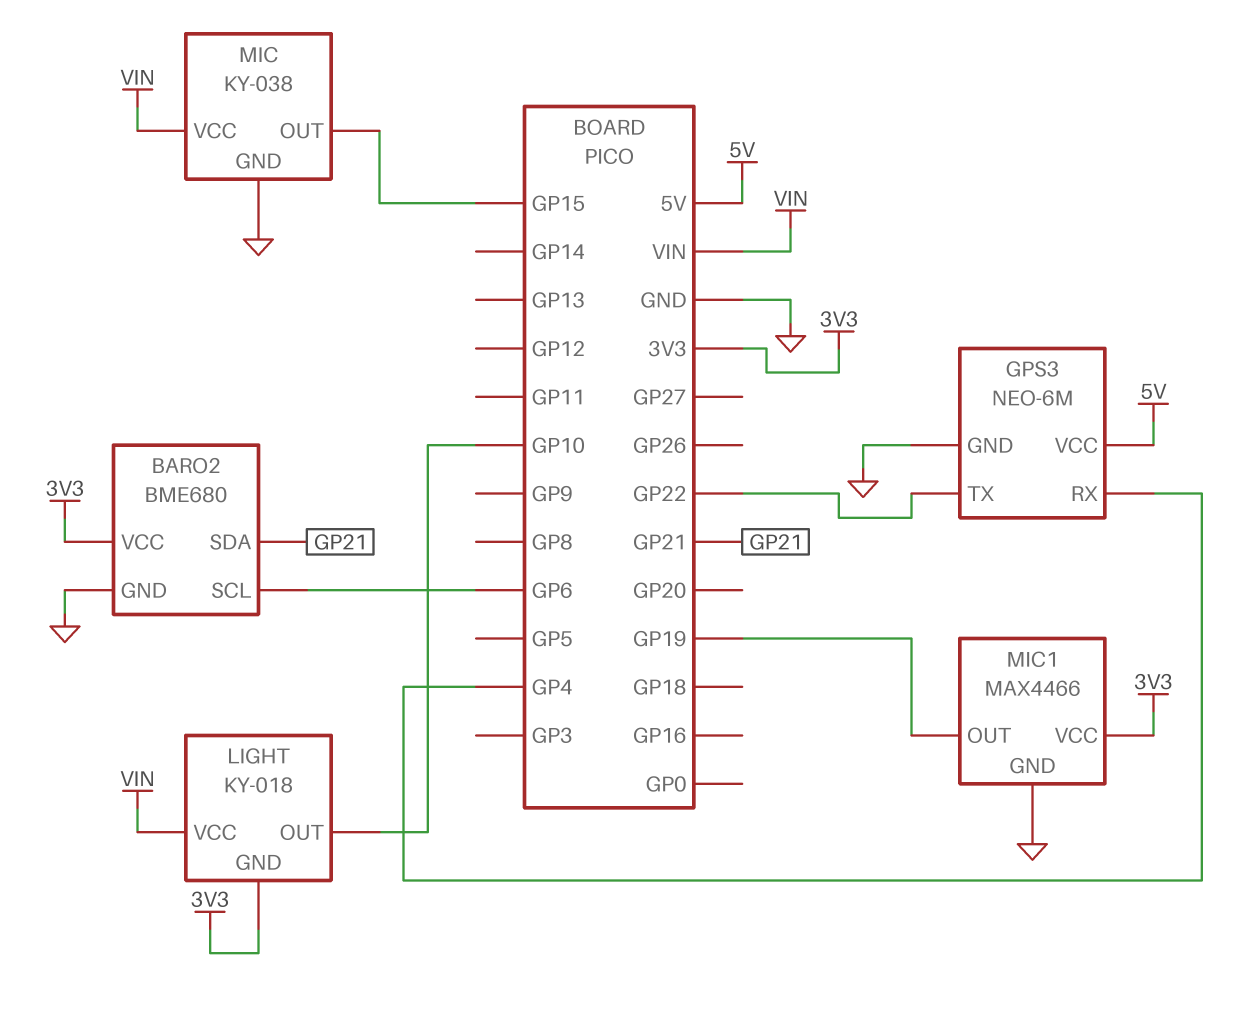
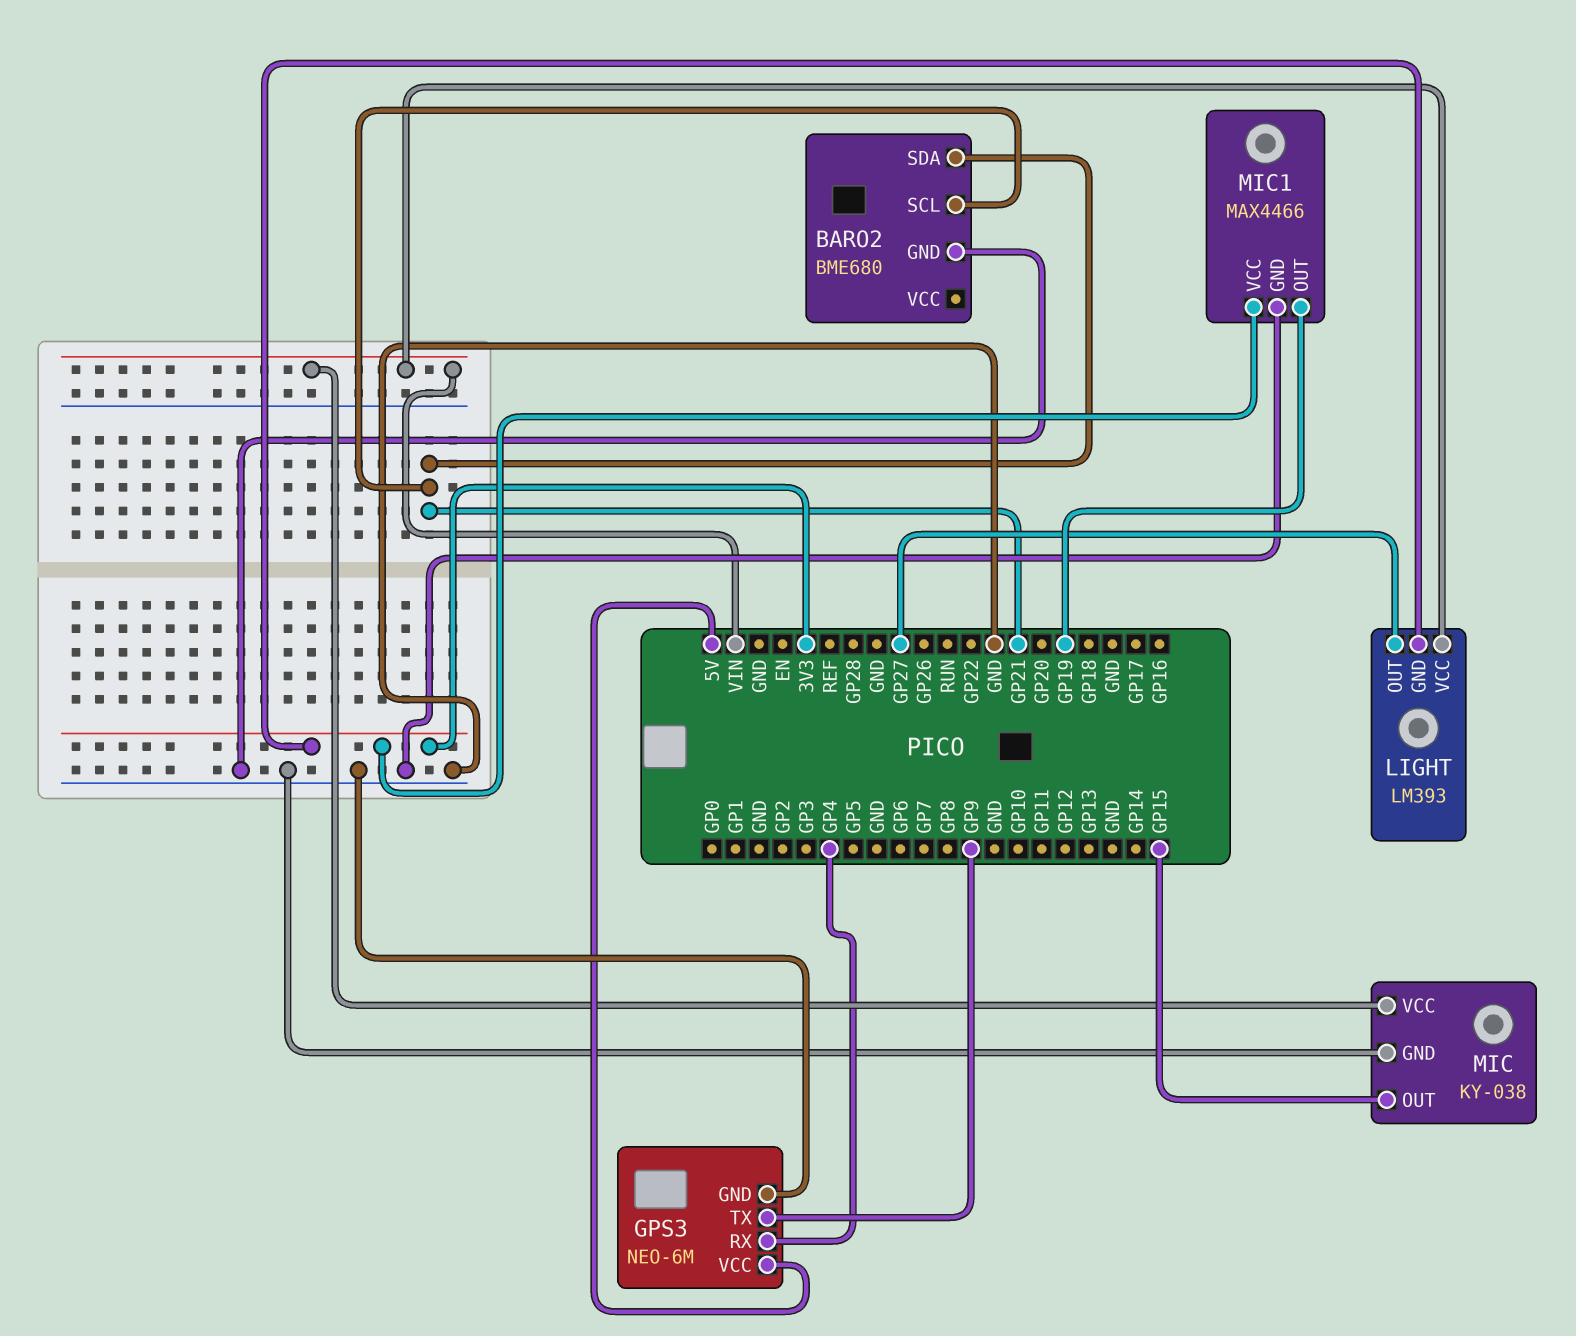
BARO2 pin SCL: GP6 -> GP21
BARO2 pin VCC: 3V3 -> none
GPS3 pin TX: GP22 -> GP9
LIGHT: KY-018 -> LM393
LIGHT pin OUT: GP10 -> GP27

